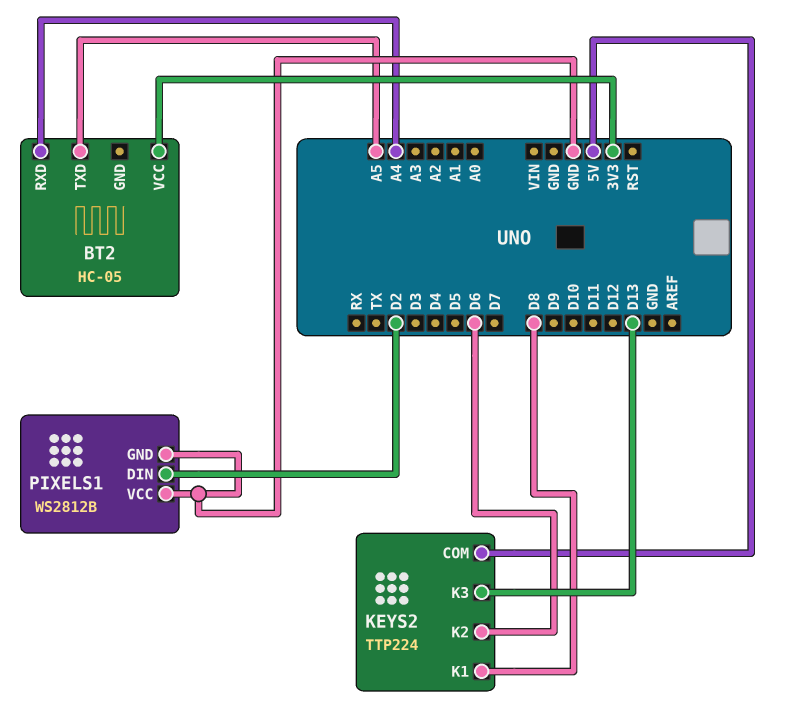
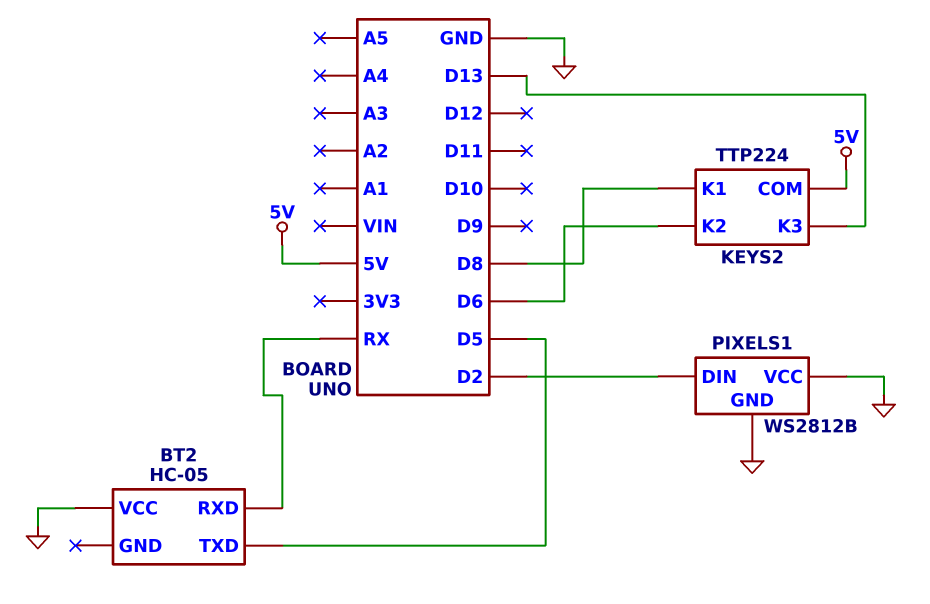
BT2 pin RXD: A4 -> RX
BT2 pin TXD: A5 -> D5
BT2 pin VCC: 3V3 -> GND

